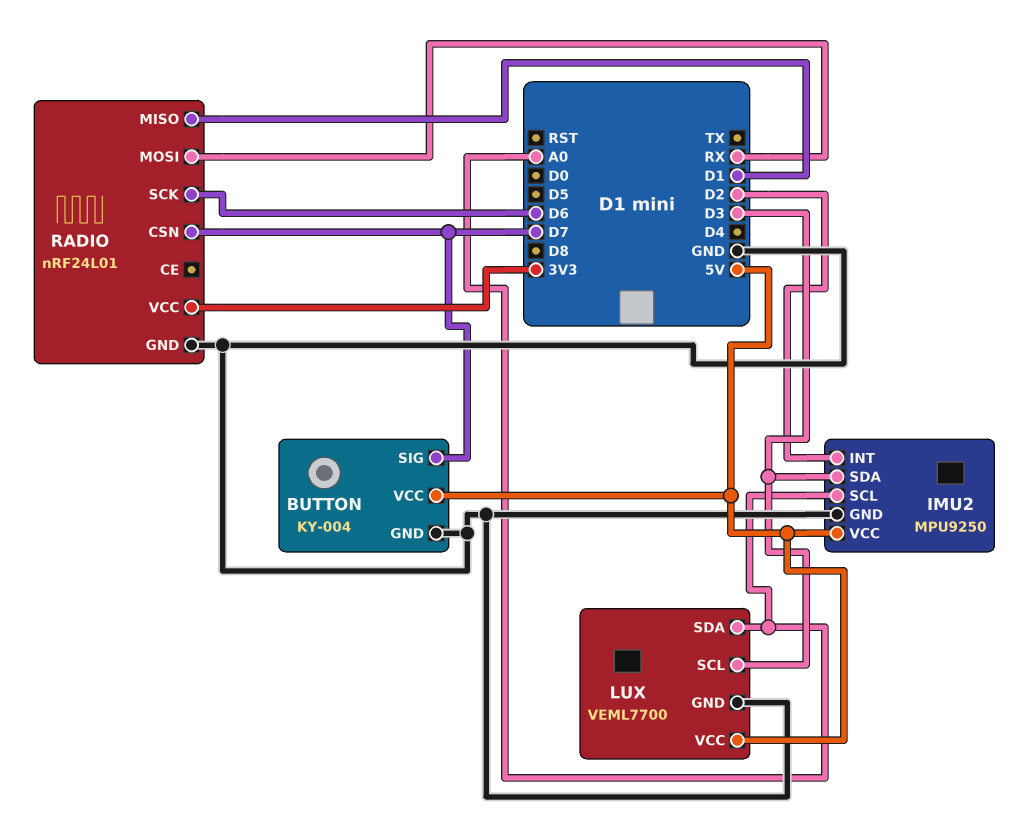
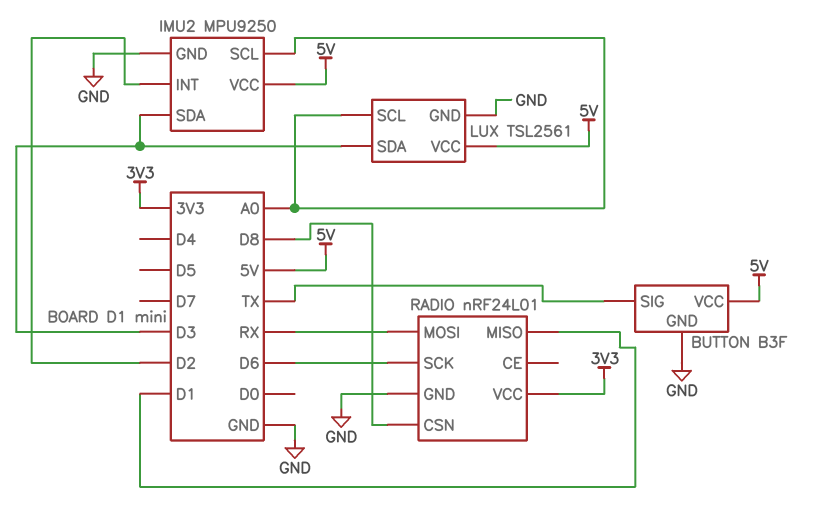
BUTTON: KY-004 -> B3F
BUTTON pin SIG: D7 -> TX
LUX: VEML7700 -> TSL2561
LUX pin SCL: D3 -> A0
LUX pin SDA: A0 -> D3
RADIO pin CSN: D7 -> D8

